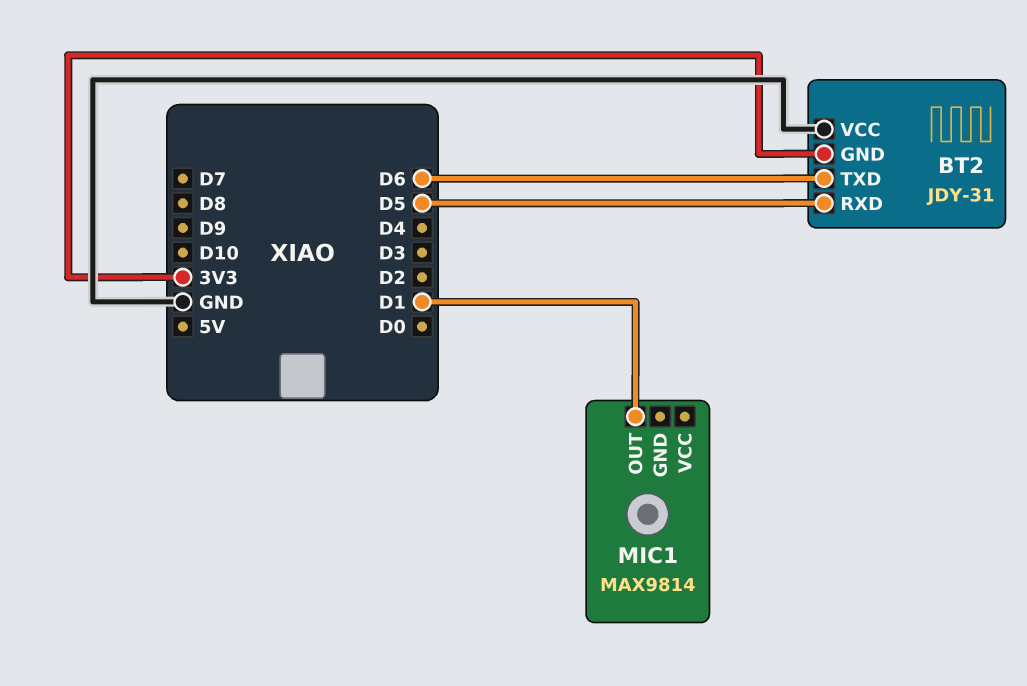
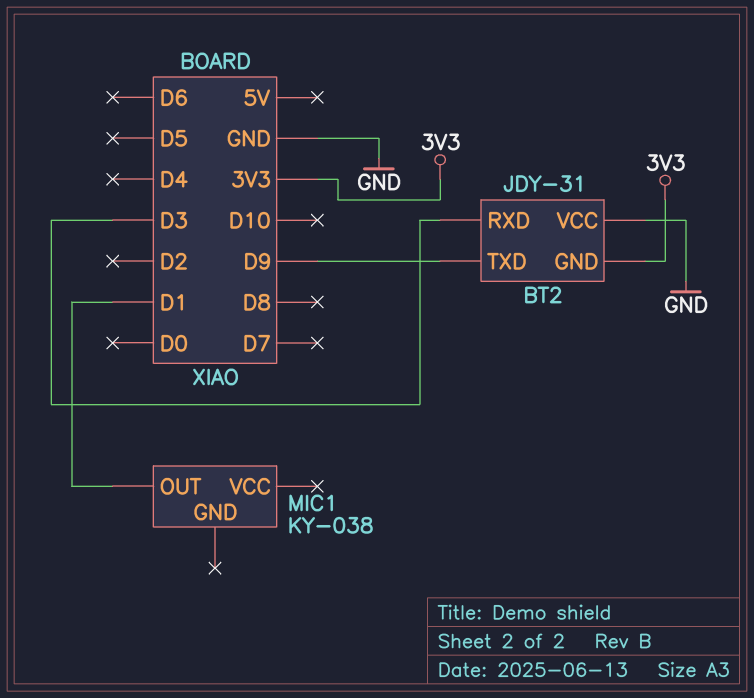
BT2 pin RXD: D5 -> D3
BT2 pin TXD: D6 -> D9
MIC1: MAX9814 -> KY-038

